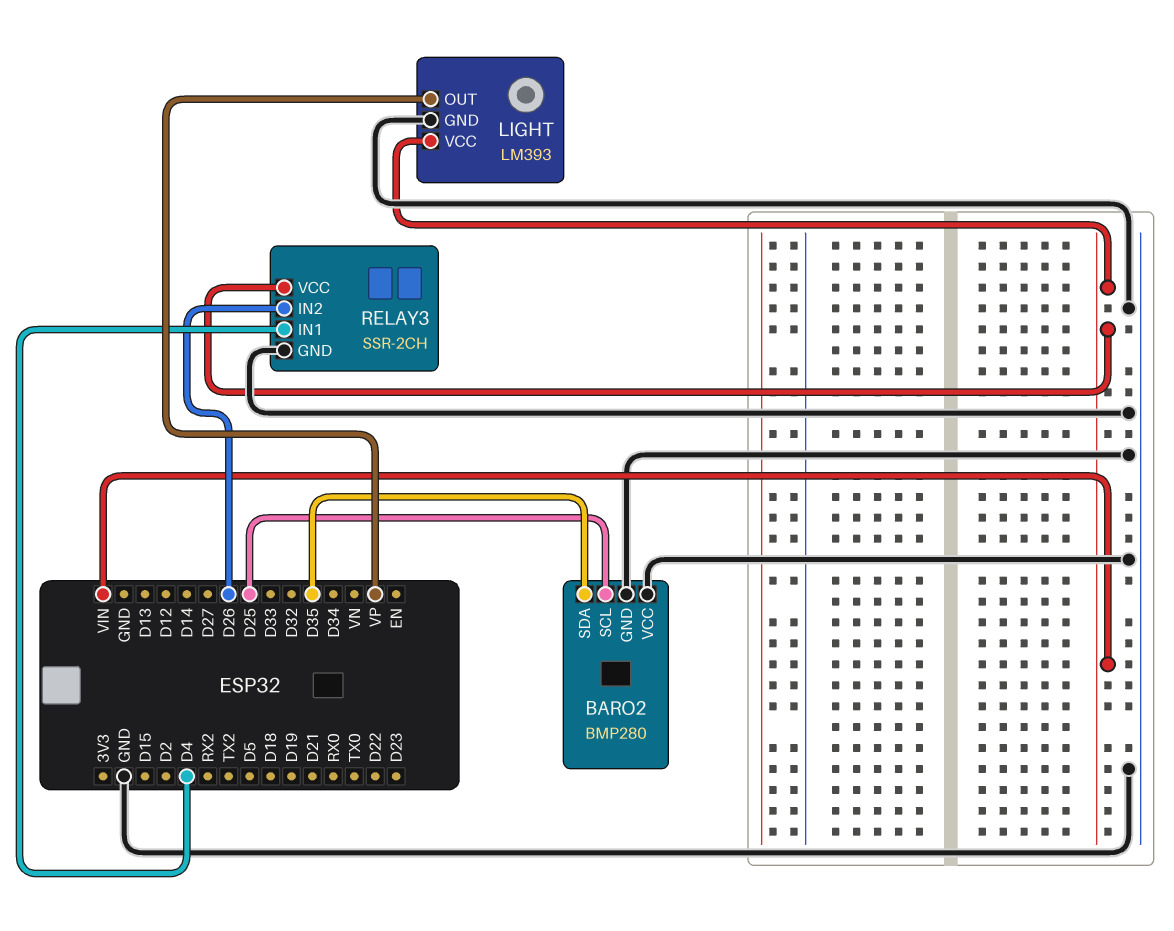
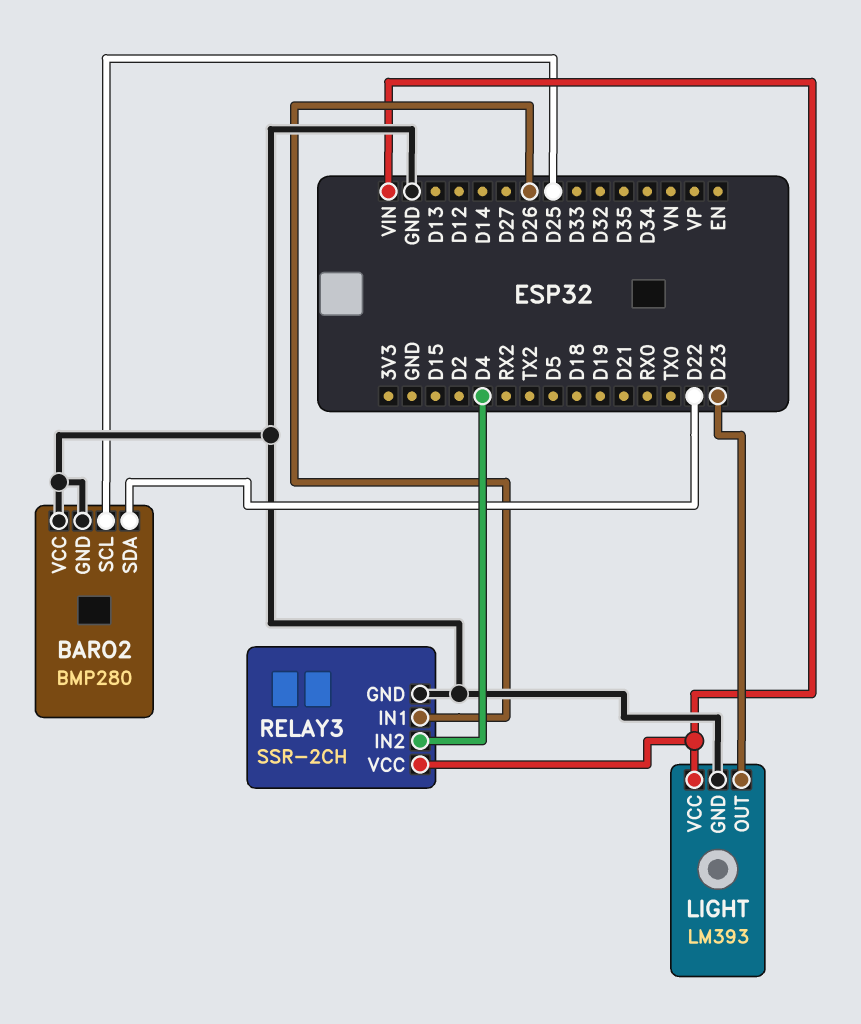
BARO2 pin SDA: D35 -> D22
LIGHT pin OUT: VP -> D23
RELAY3 pin IN1: D4 -> D26
RELAY3 pin IN2: D26 -> D4

